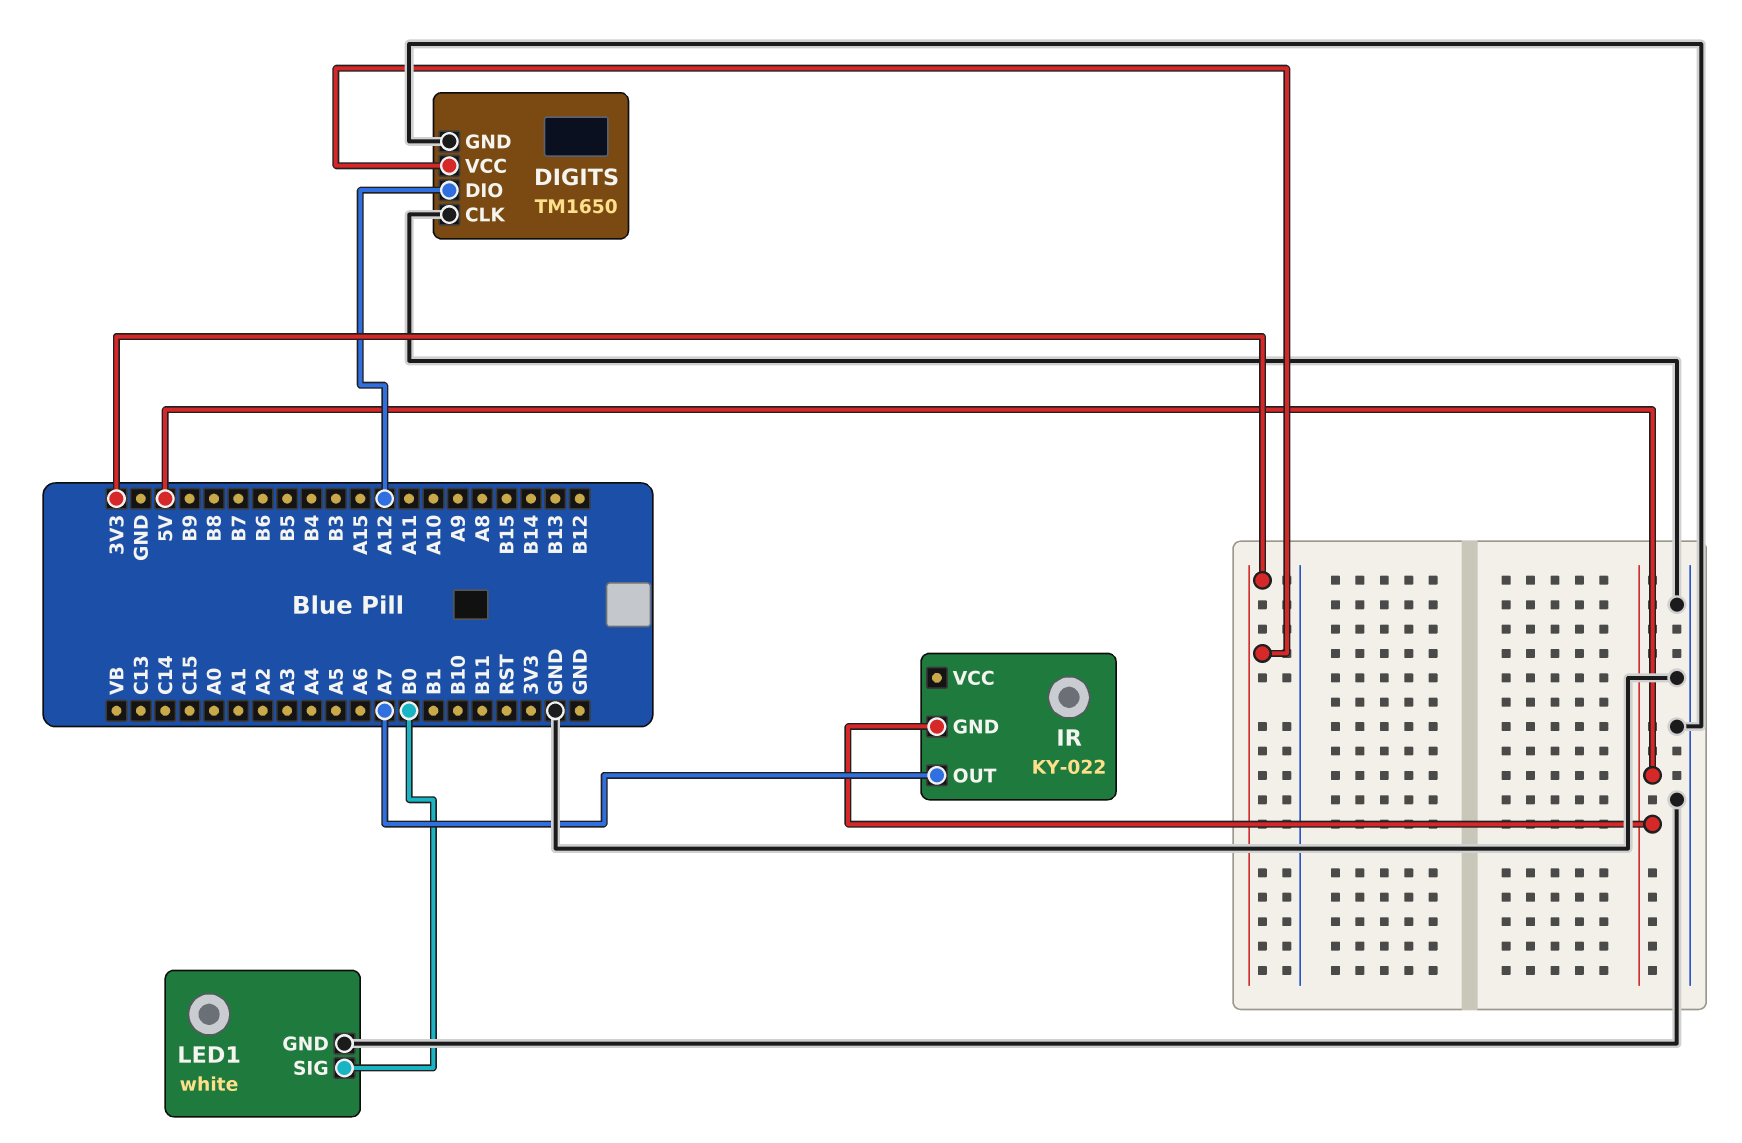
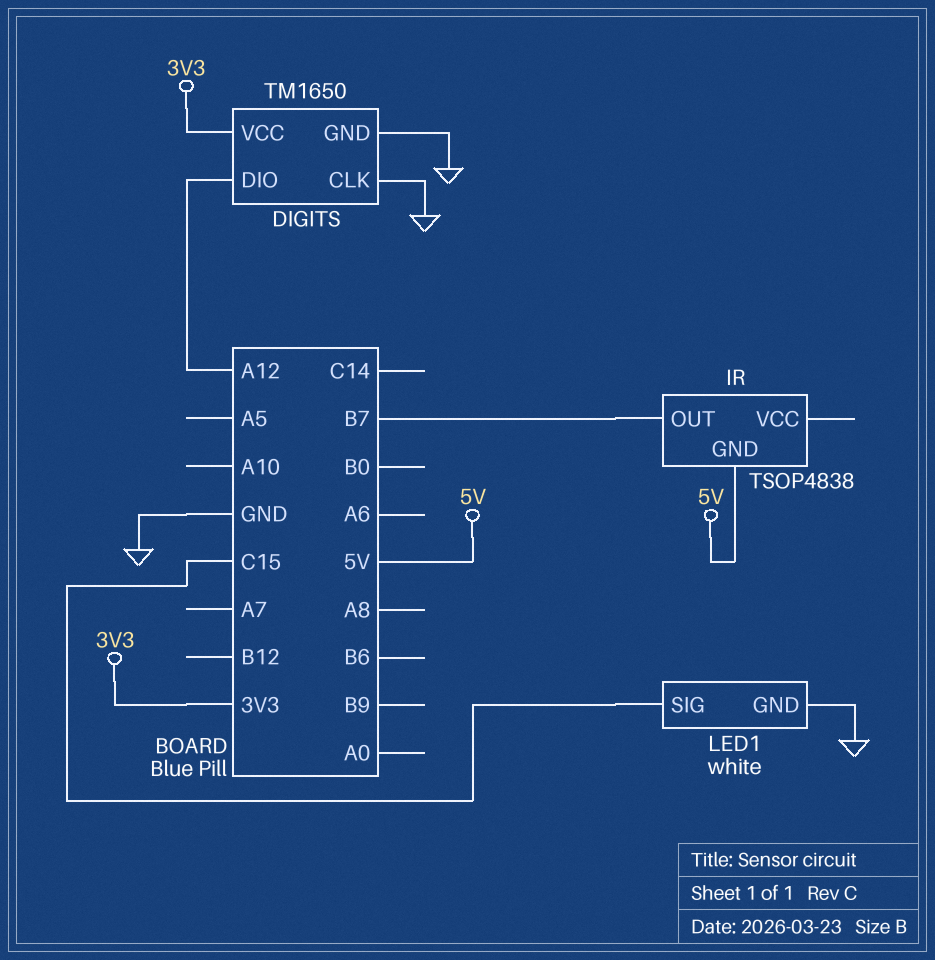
IR: KY-022 -> TSOP4838
IR pin OUT: A7 -> B7
LED1 pin SIG: B0 -> C15

